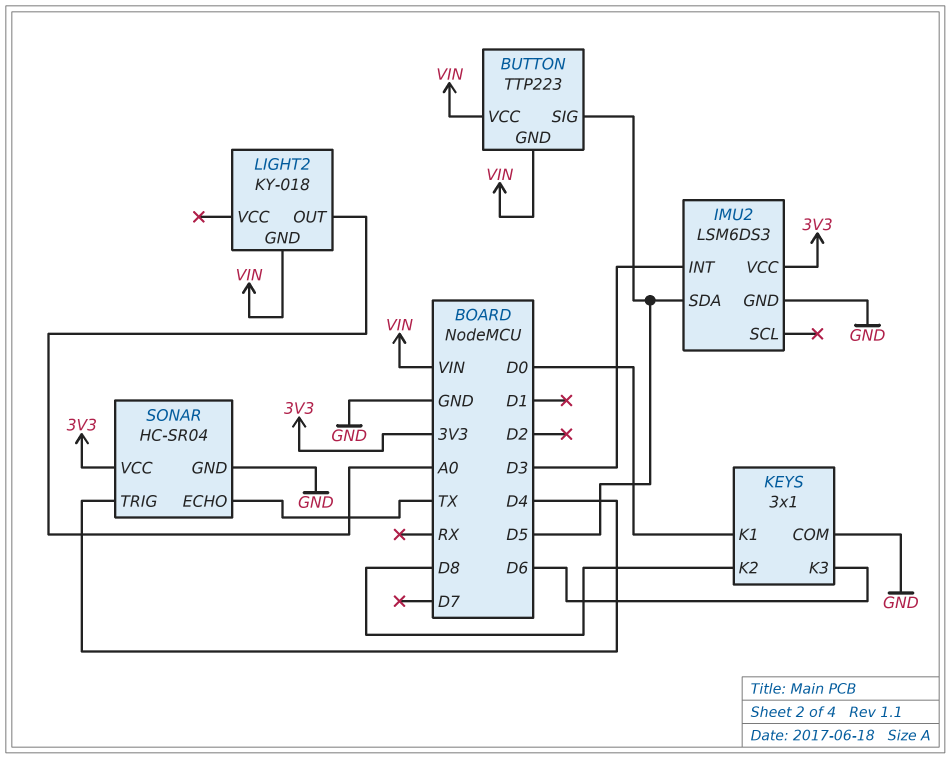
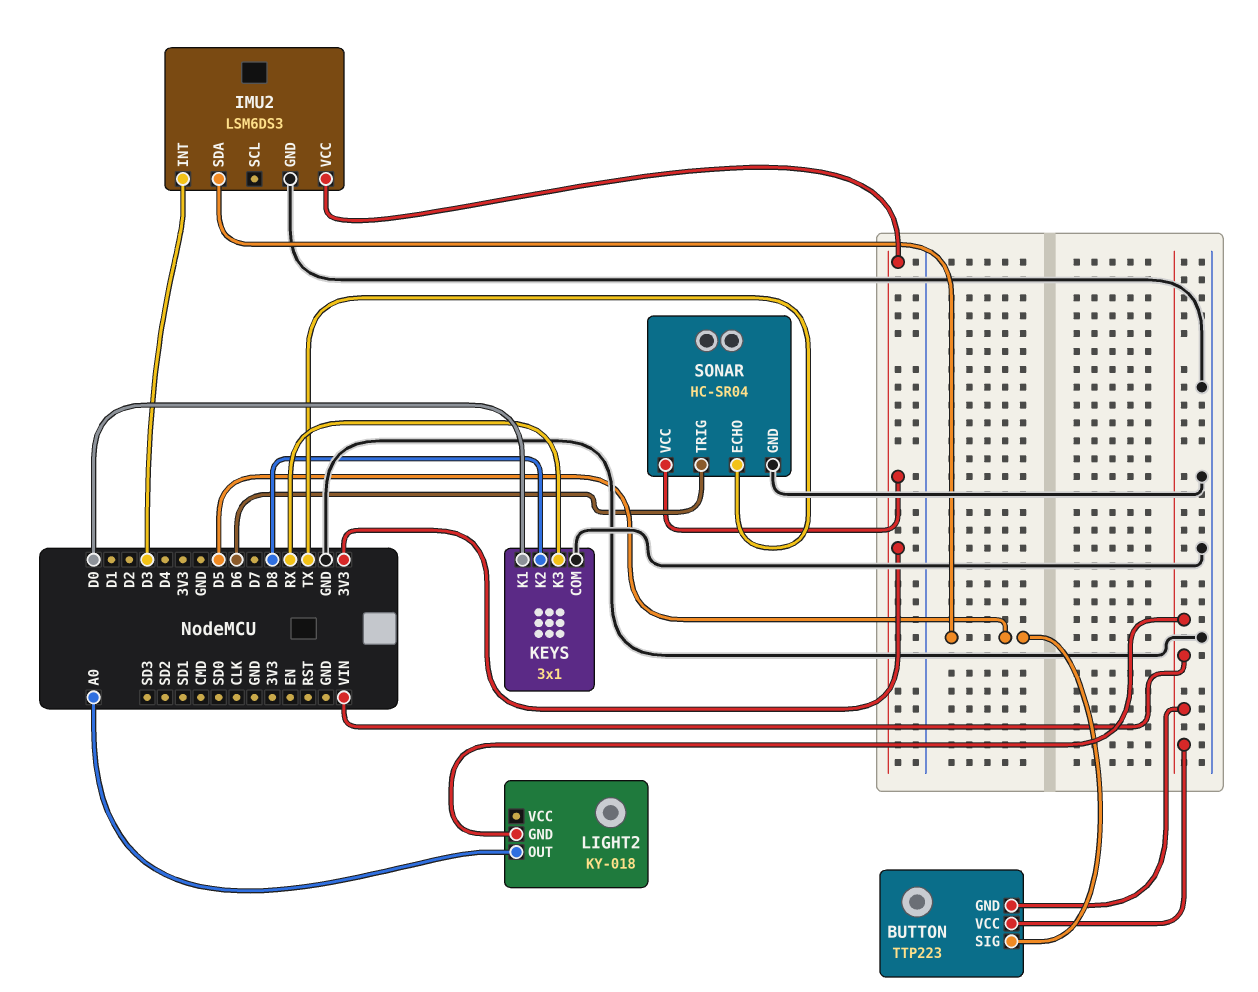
KEYS pin K3: D6 -> RX
SONAR pin TRIG: D4 -> D6

